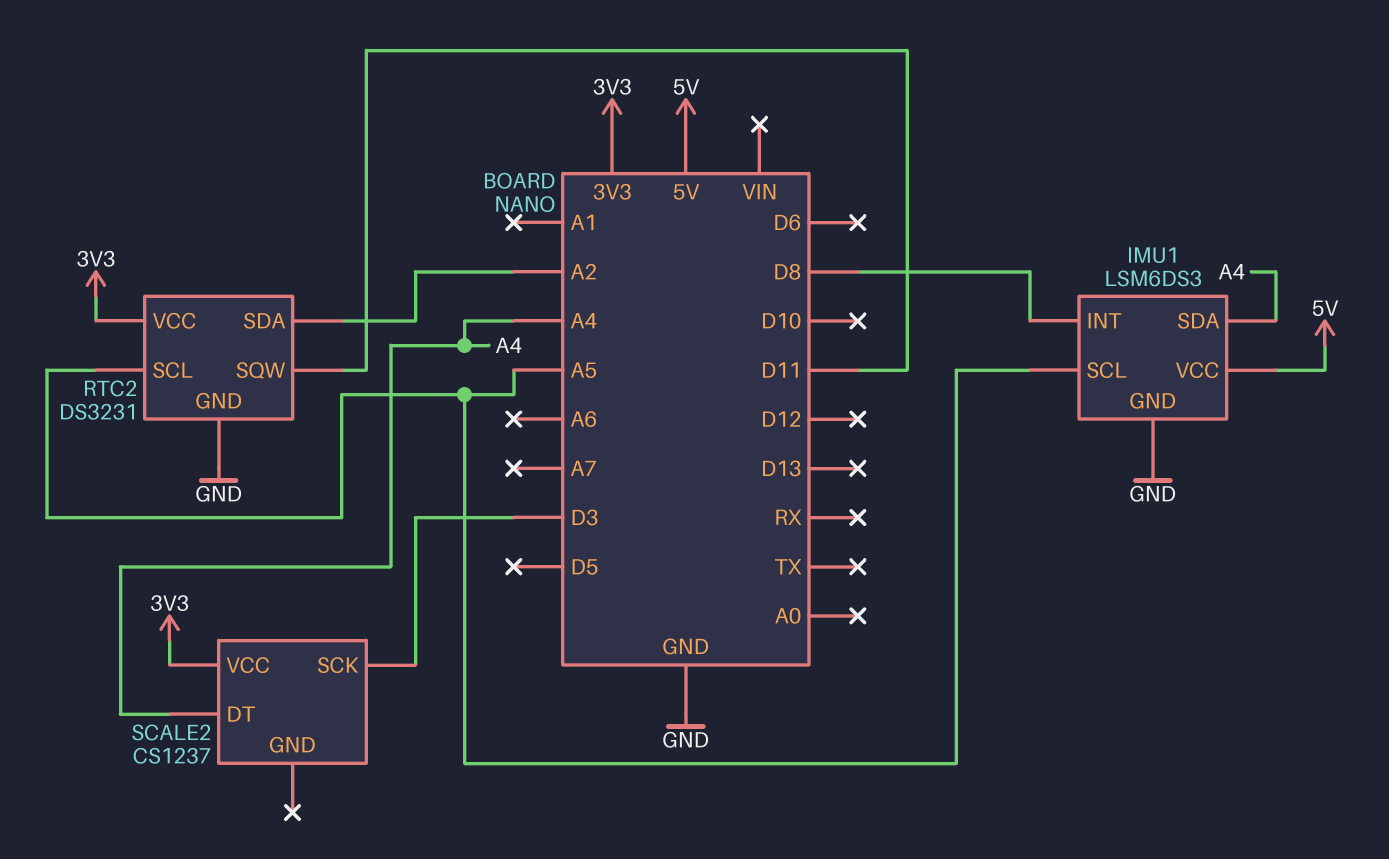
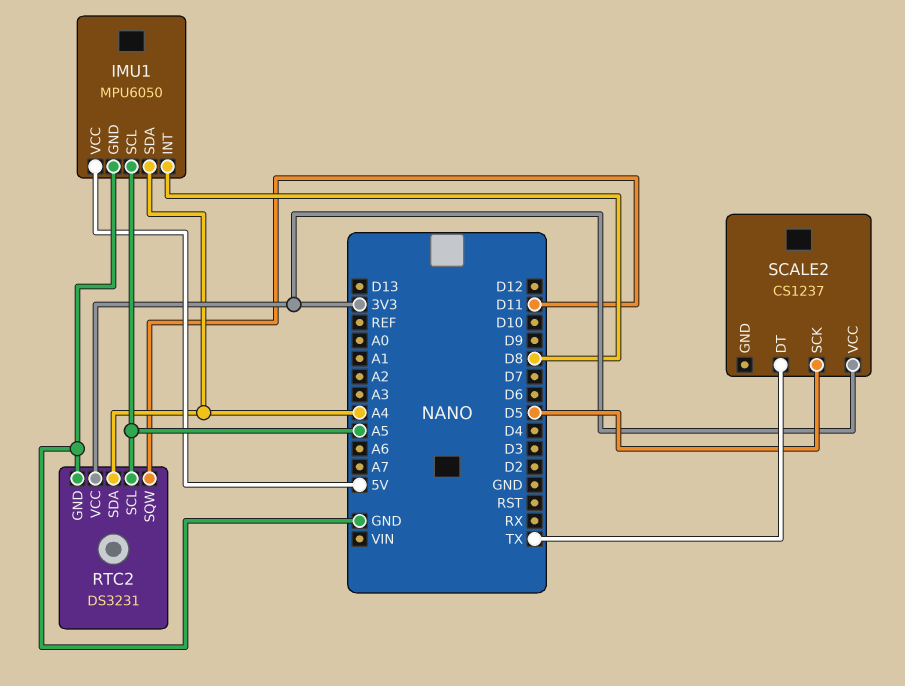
IMU1: LSM6DS3 -> MPU6050
RTC2 pin SDA: A2 -> A4
SCALE2 pin DT: A4 -> TX
SCALE2 pin SCK: D3 -> D5

